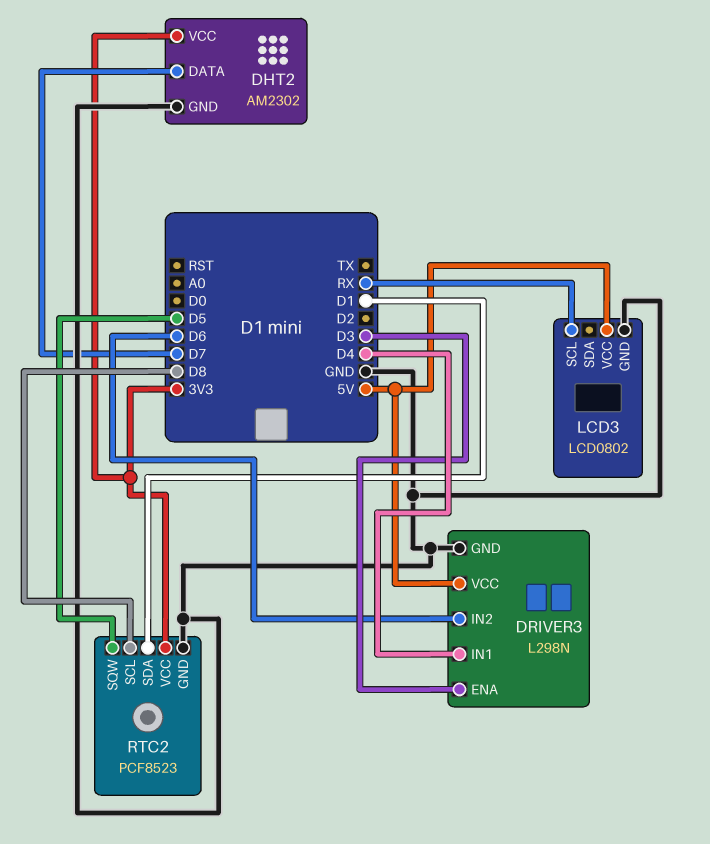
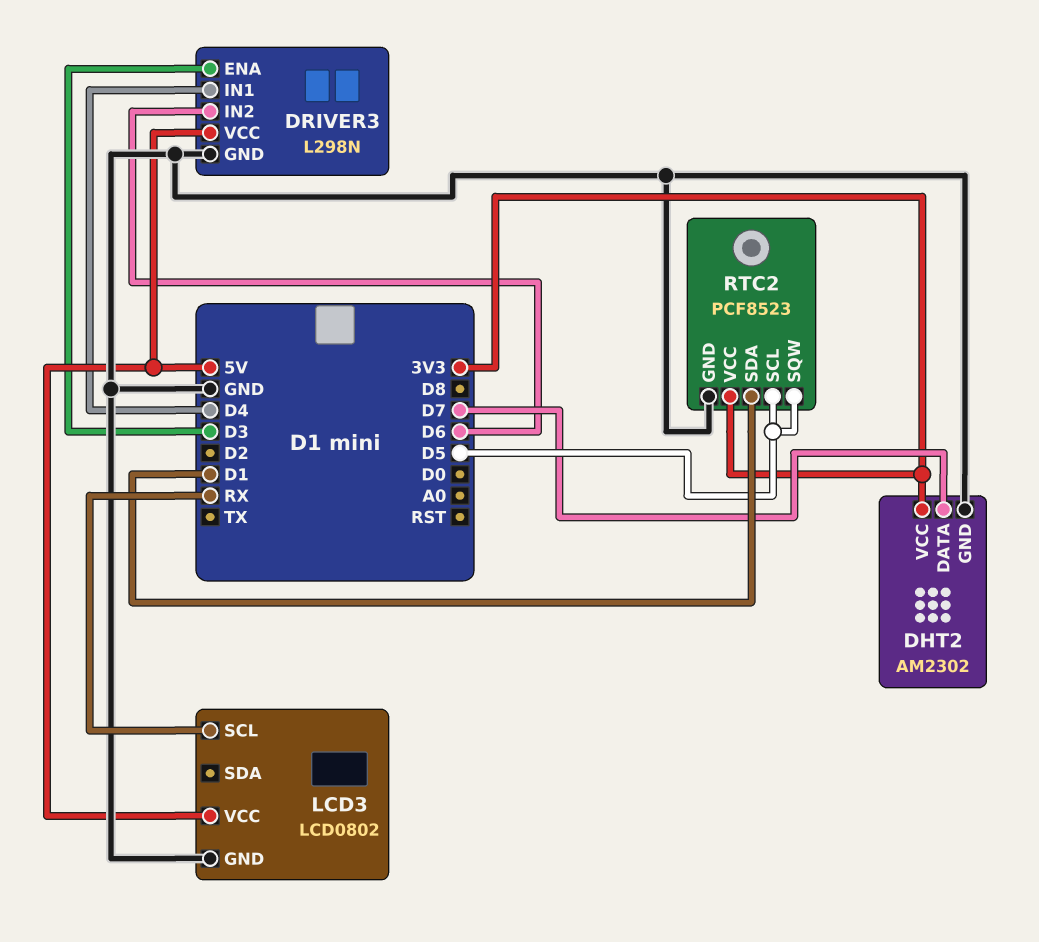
RTC2 pin SCL: D8 -> D5

